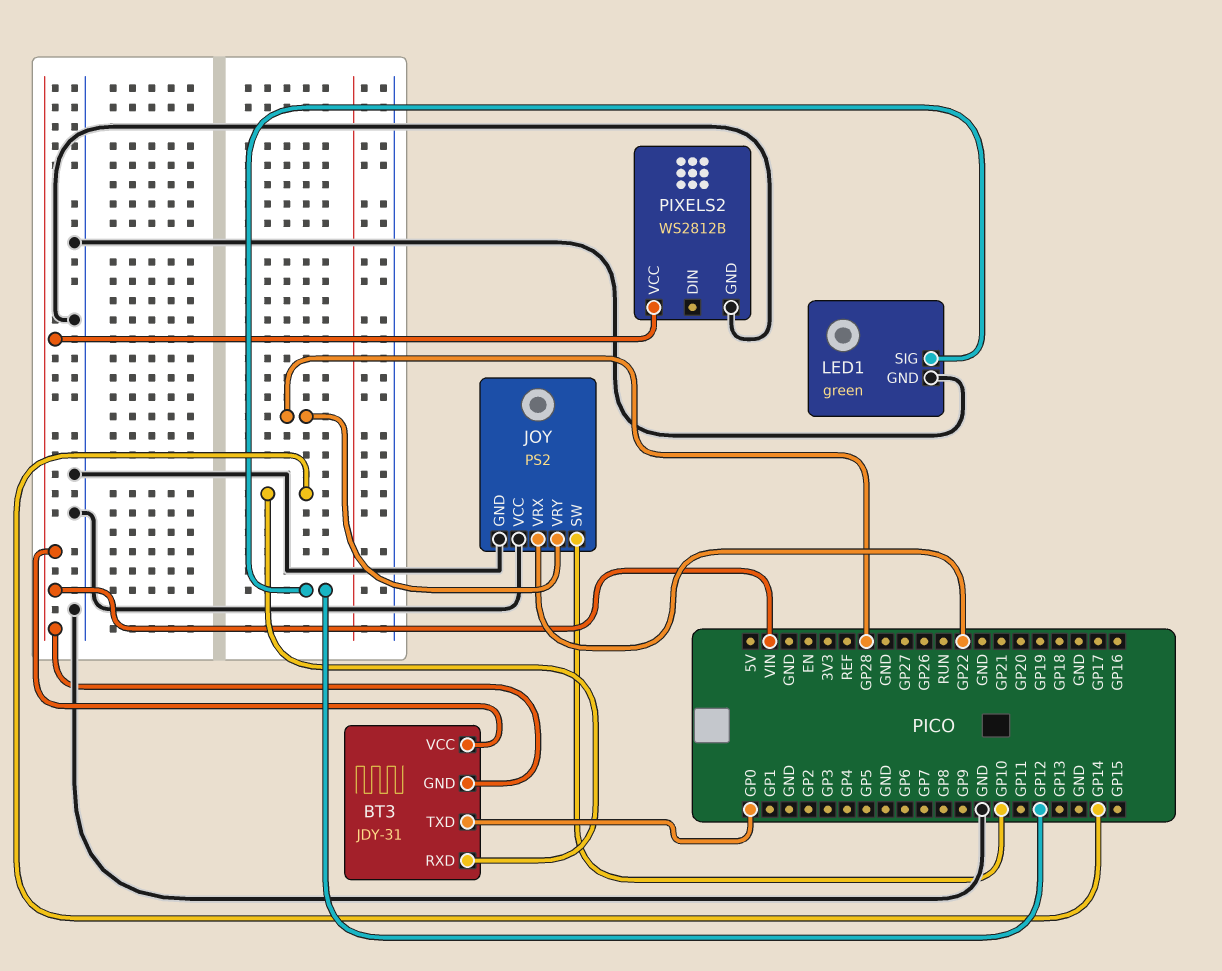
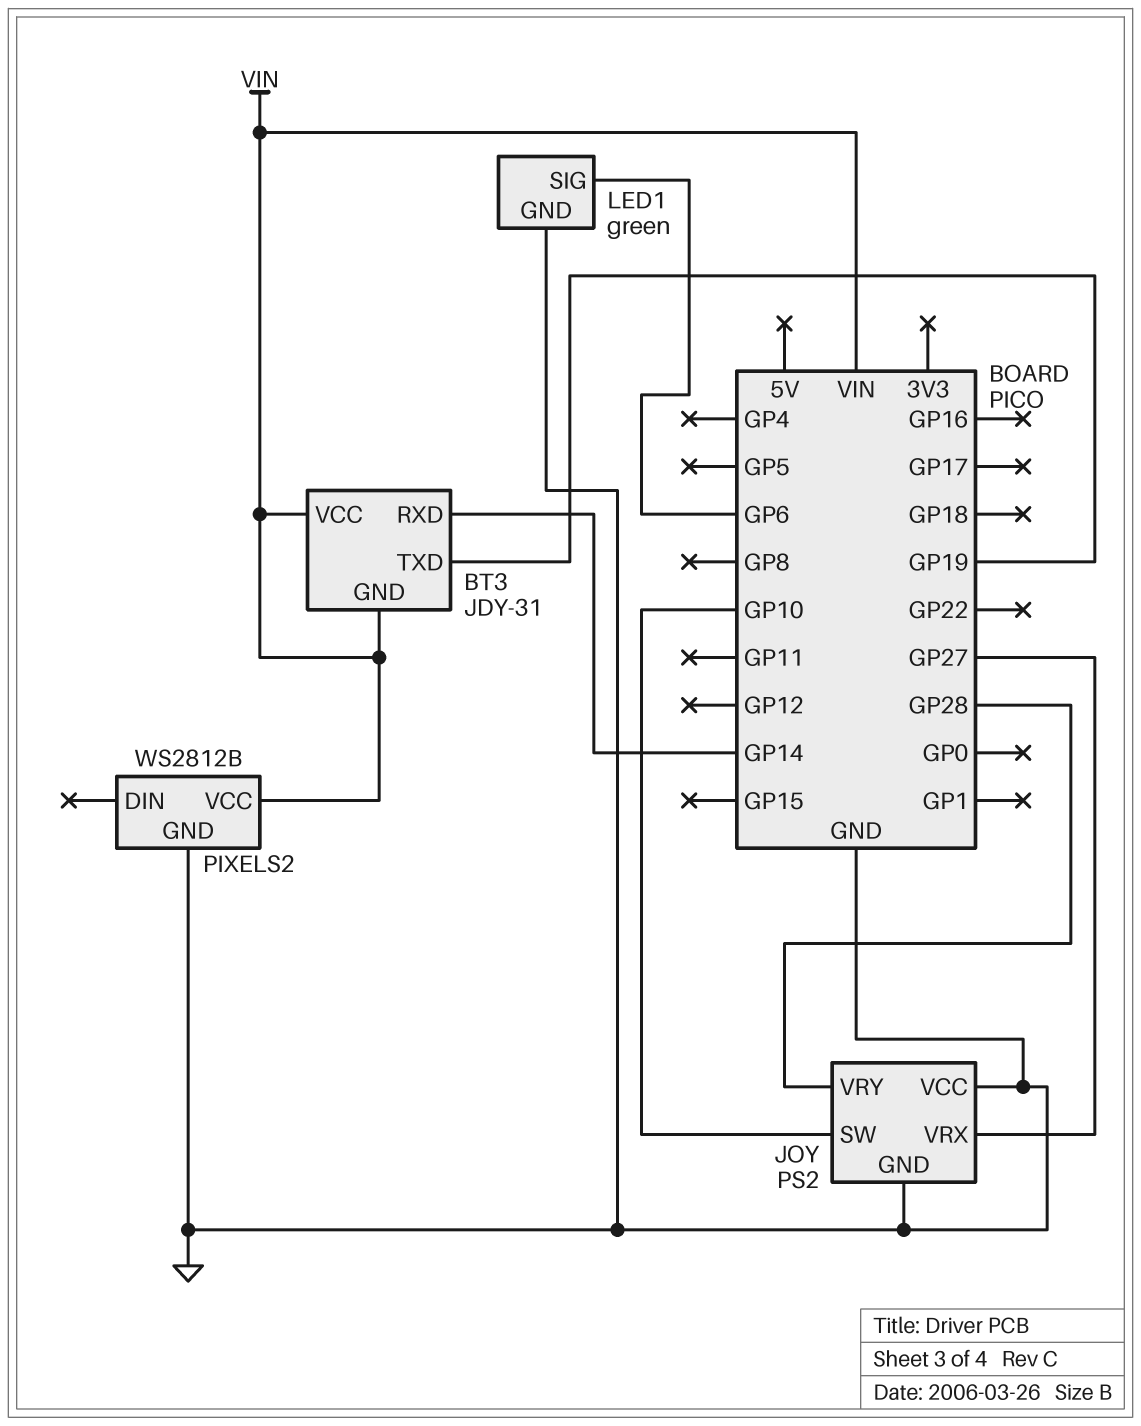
BT3 pin TXD: GP0 -> GP19
JOY pin VRX: GP22 -> GP27
LED1 pin SIG: GP12 -> GP6

